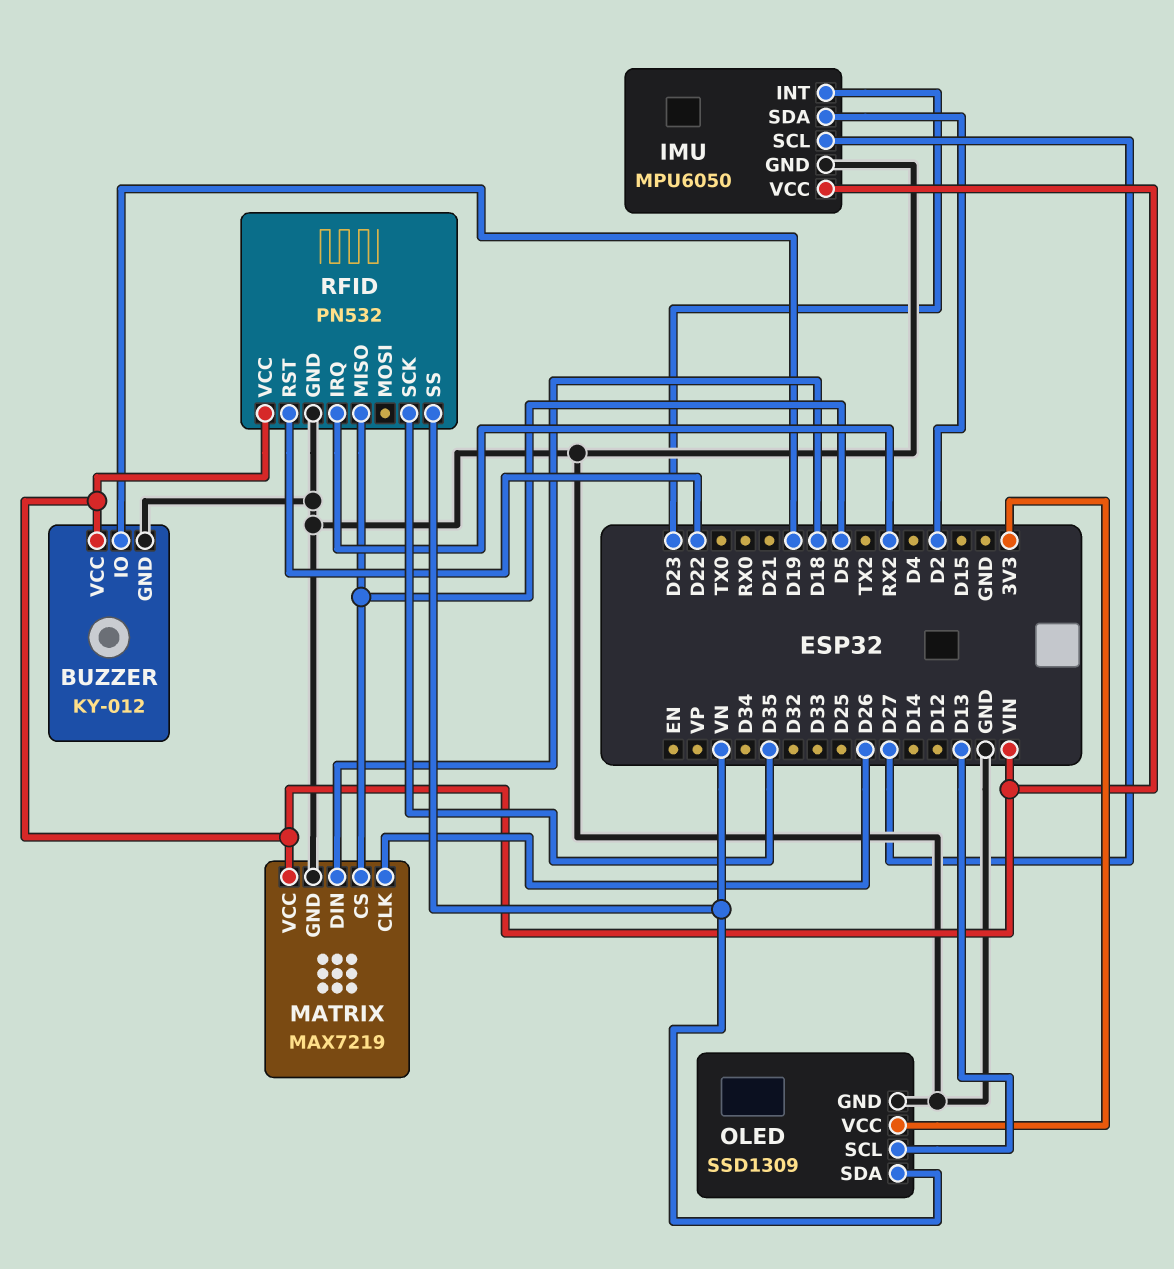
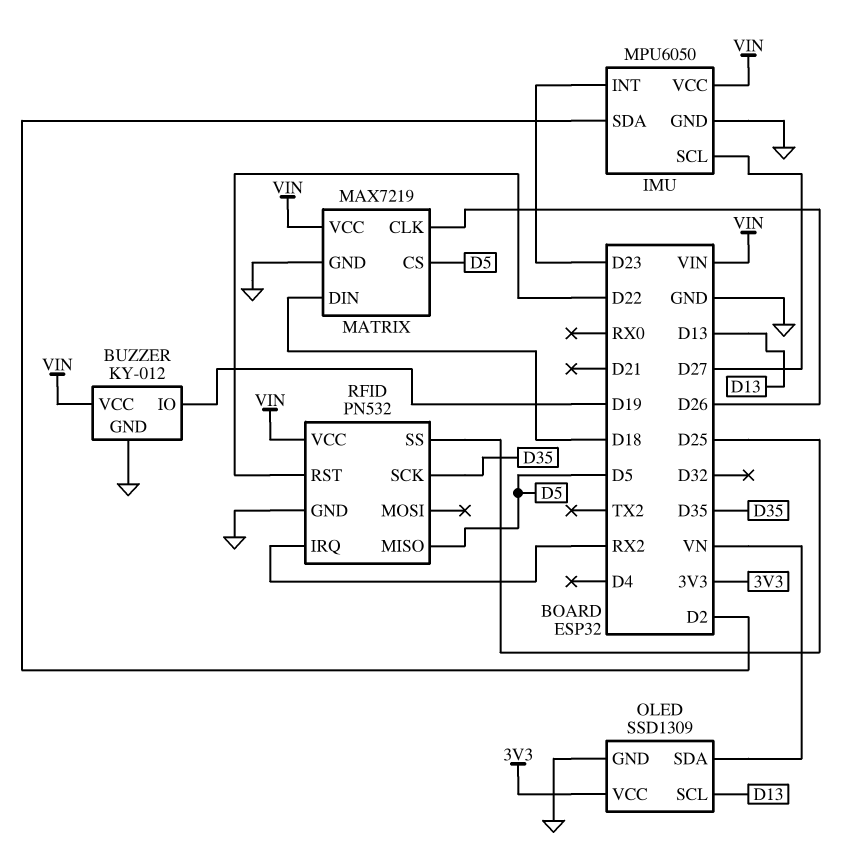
RFID pin SS: VN -> D25

